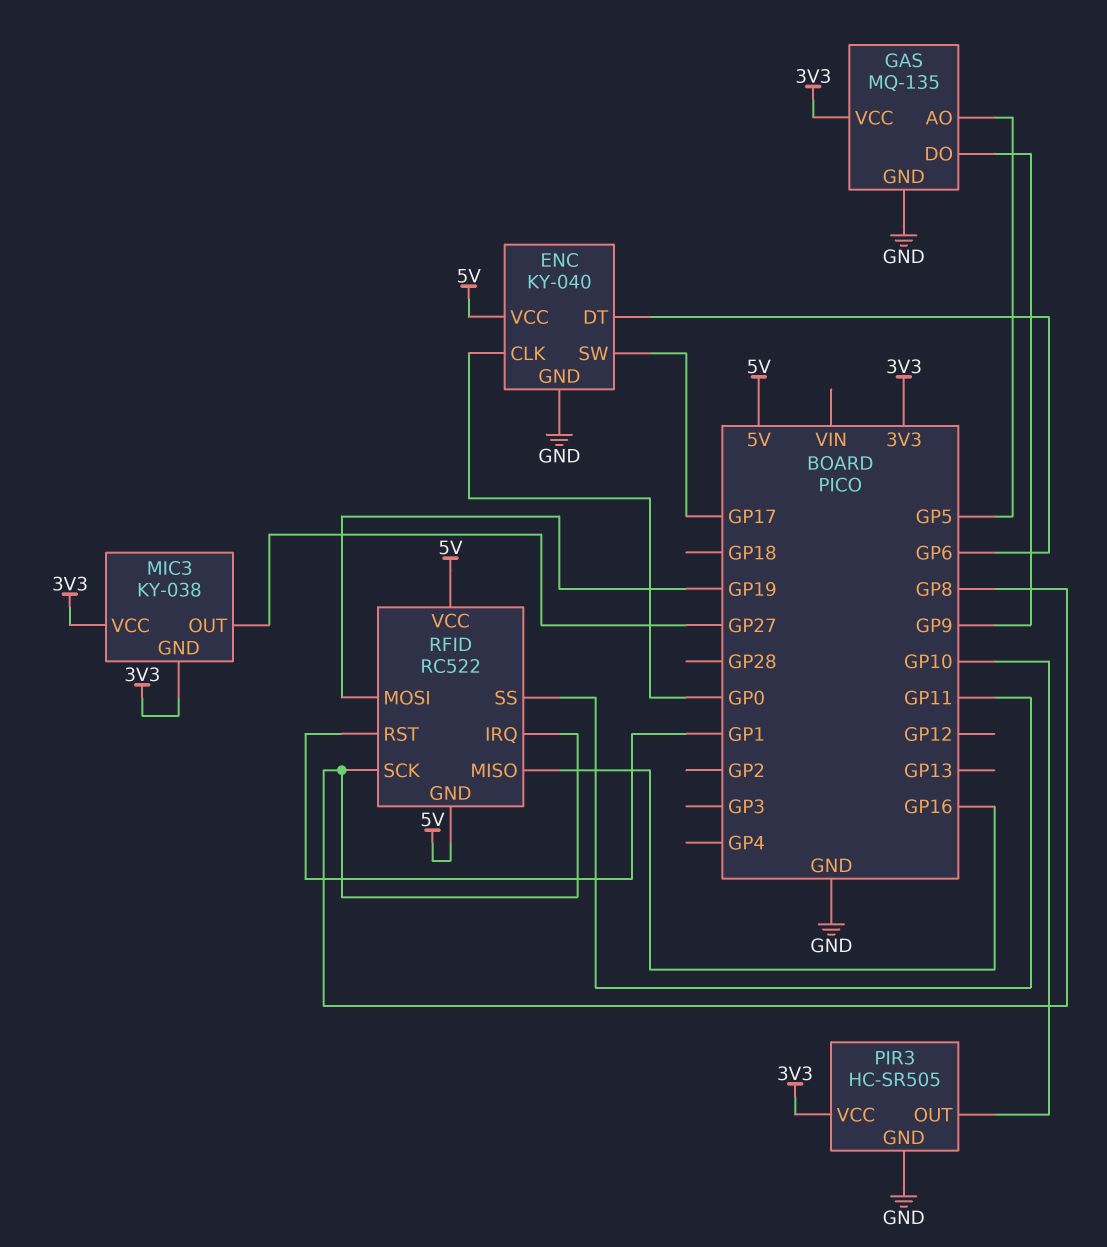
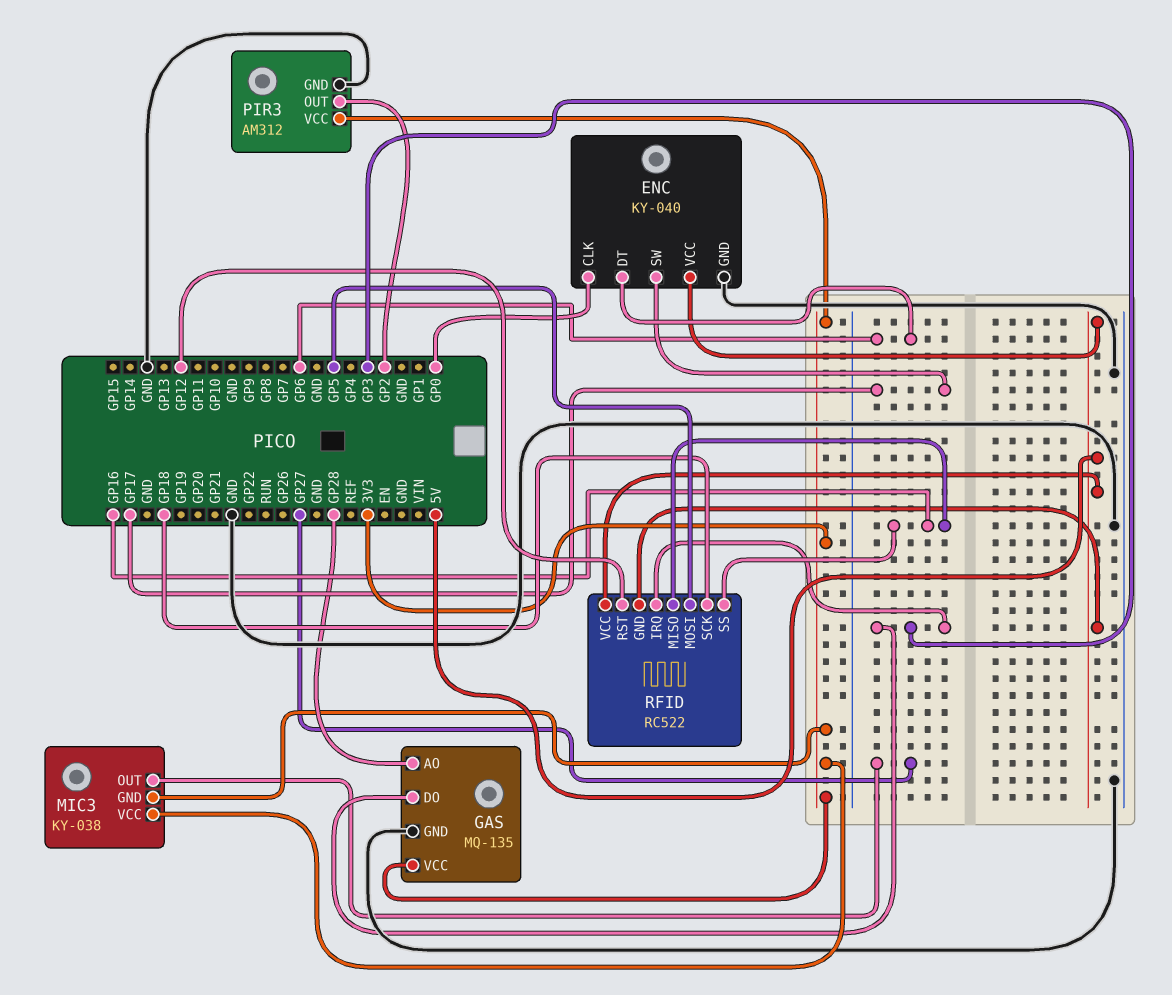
GAS pin AO: GP5 -> GP28
GAS pin DO: GP9 -> GP3
PIR3: HC-SR505 -> AM312
PIR3 pin OUT: GP10 -> GP2
RFID pin IRQ: GP8 -> GP3
RFID pin MOSI: GP19 -> GP5
RFID pin RST: GP1 -> GP12
RFID pin SCK: GP8 -> GP18
RFID pin SS: GP11 -> GP16

